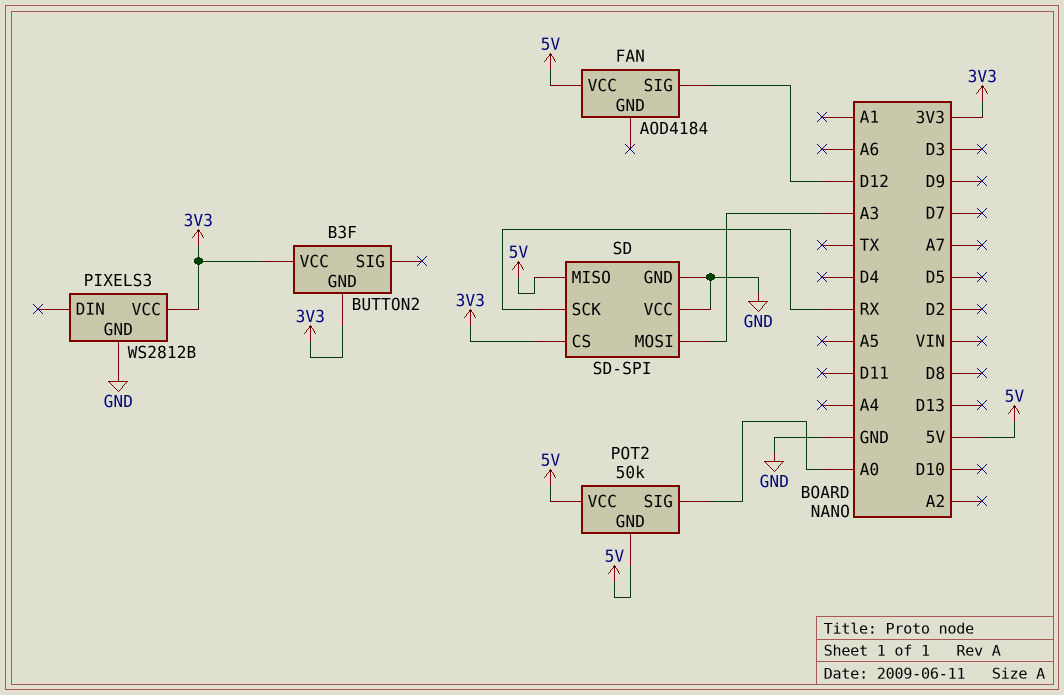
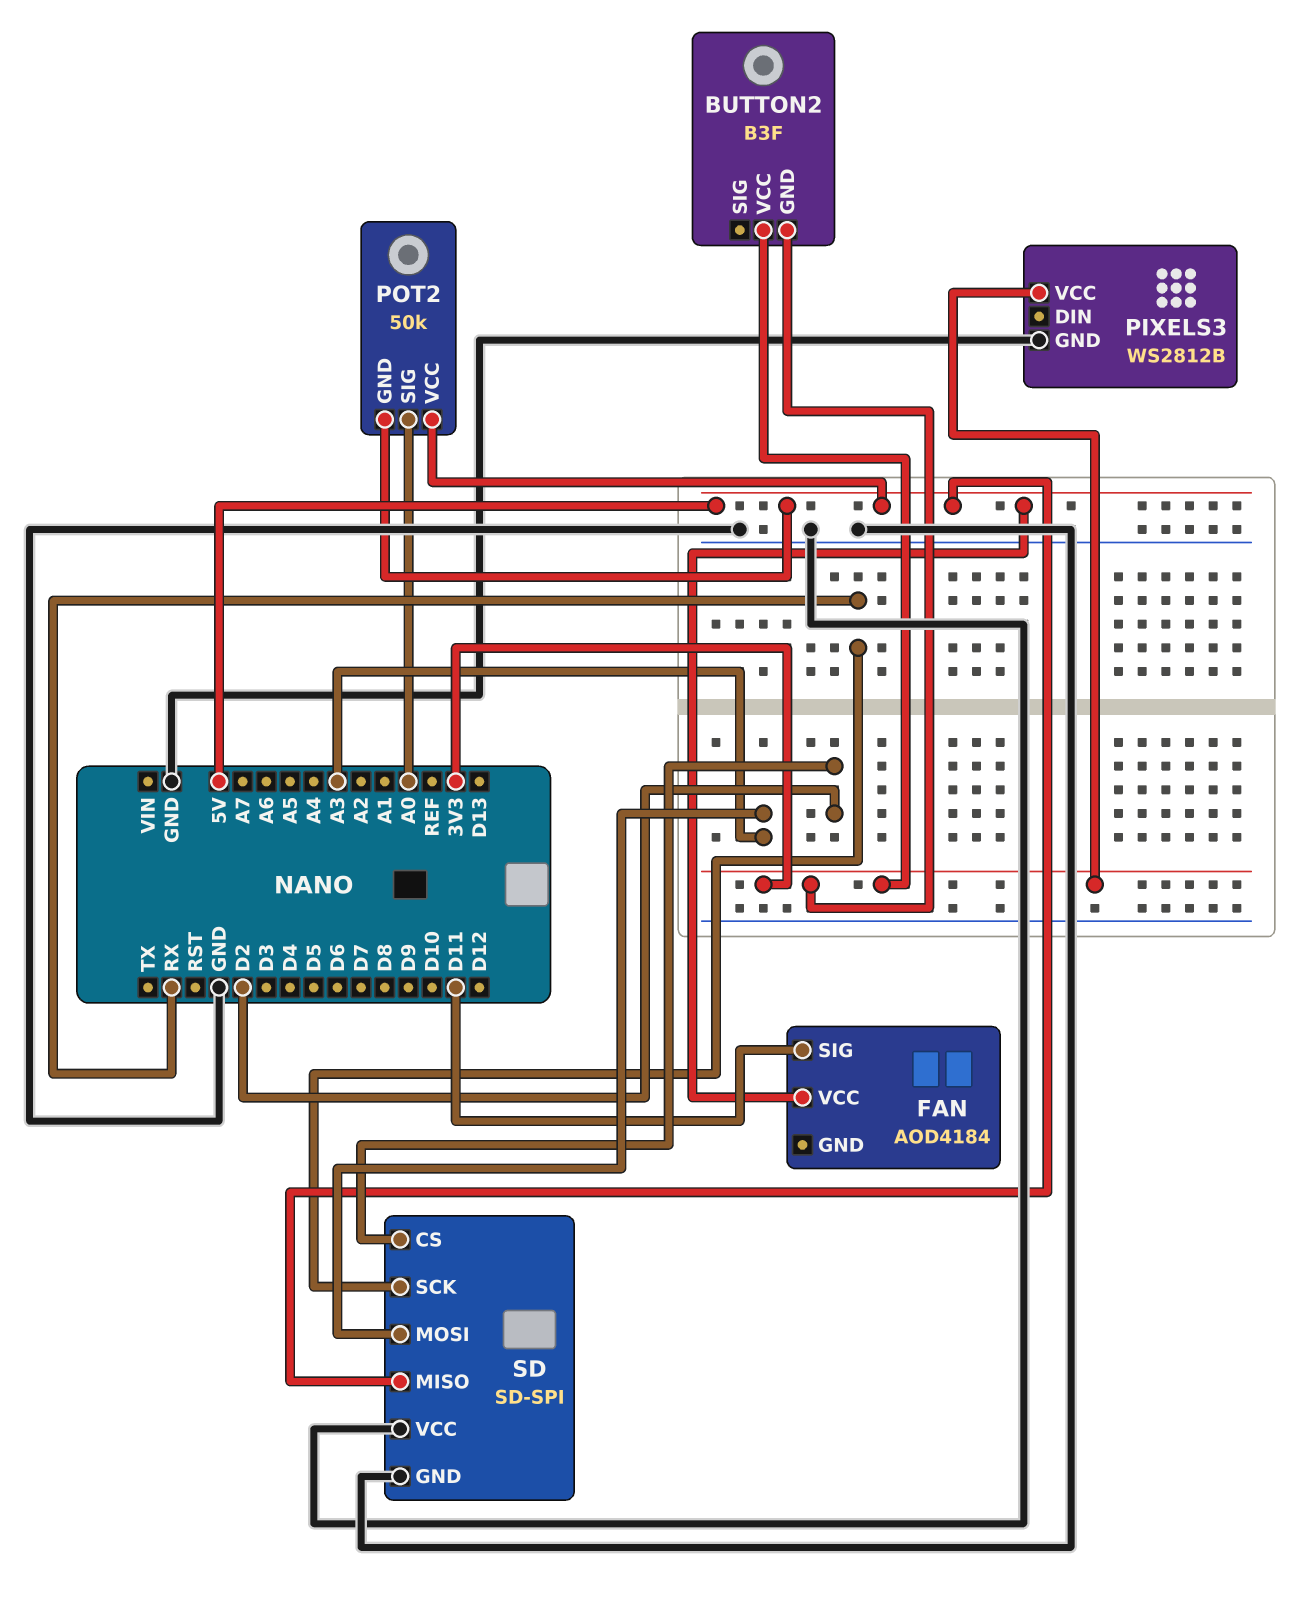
FAN pin SIG: D12 -> D11
SD pin CS: 3V3 -> D2

